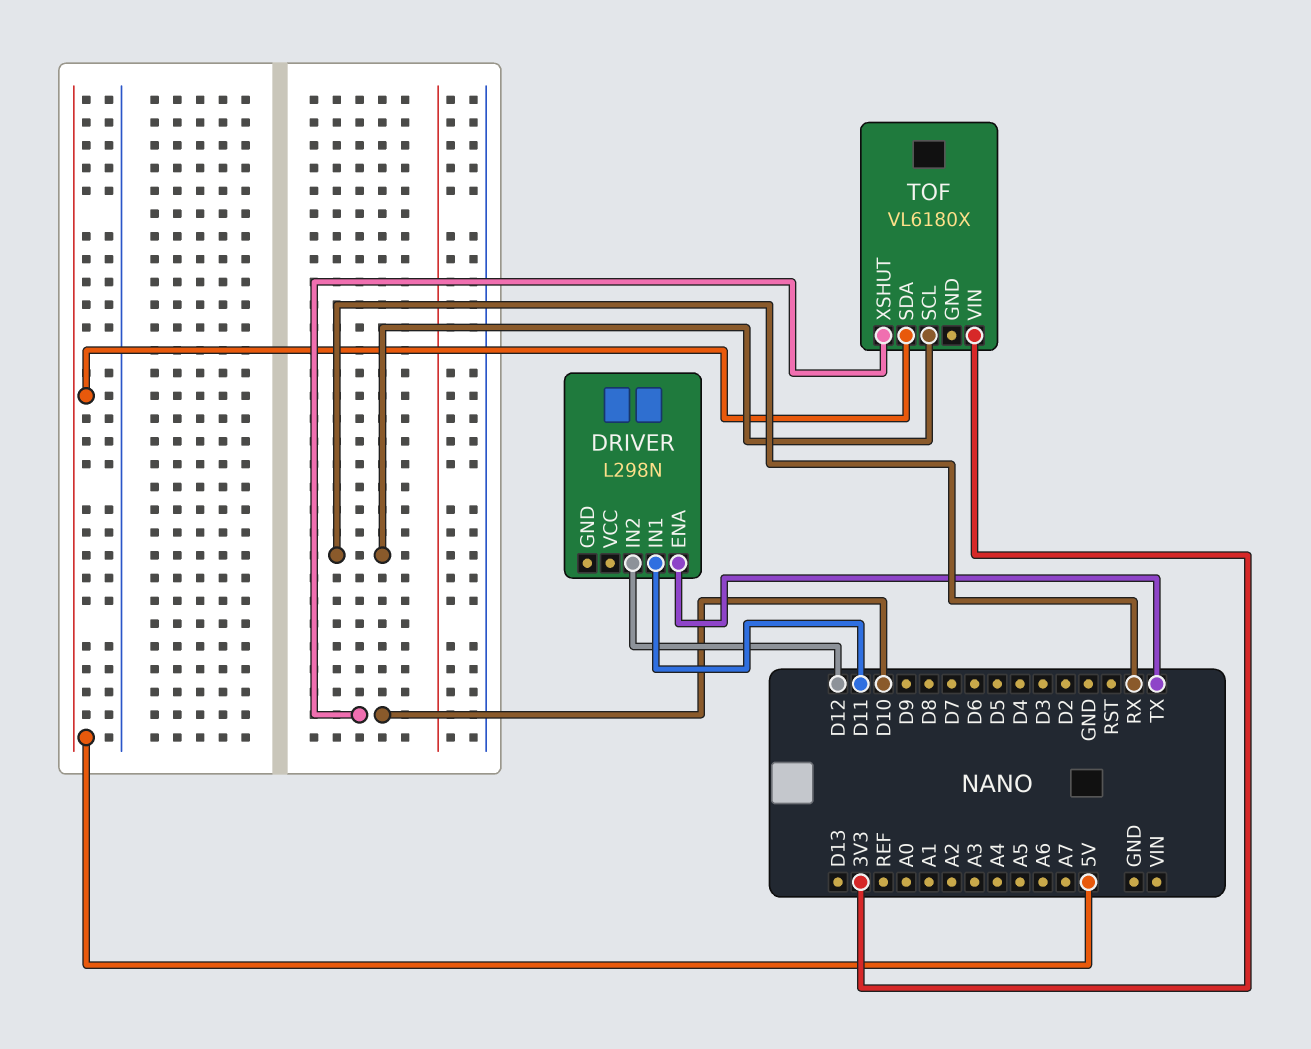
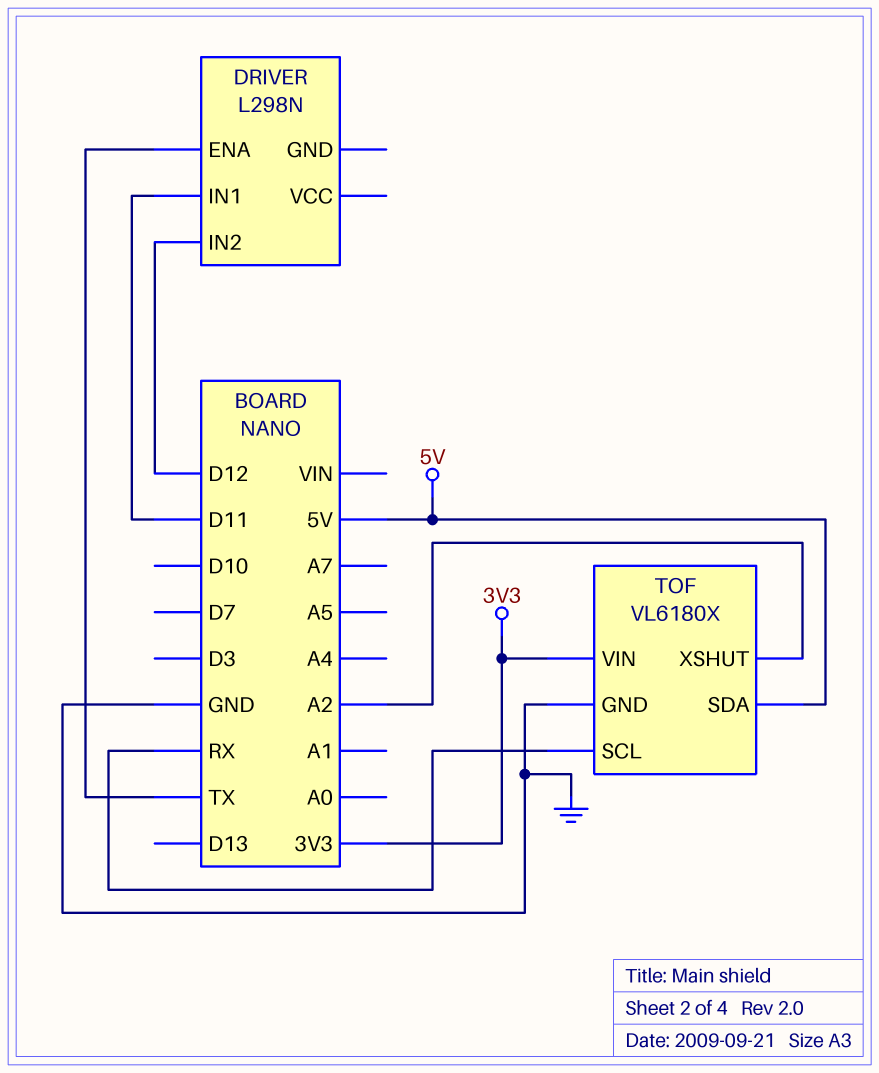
TOF pin GND: none -> GND
TOF pin XSHUT: D10 -> A2

